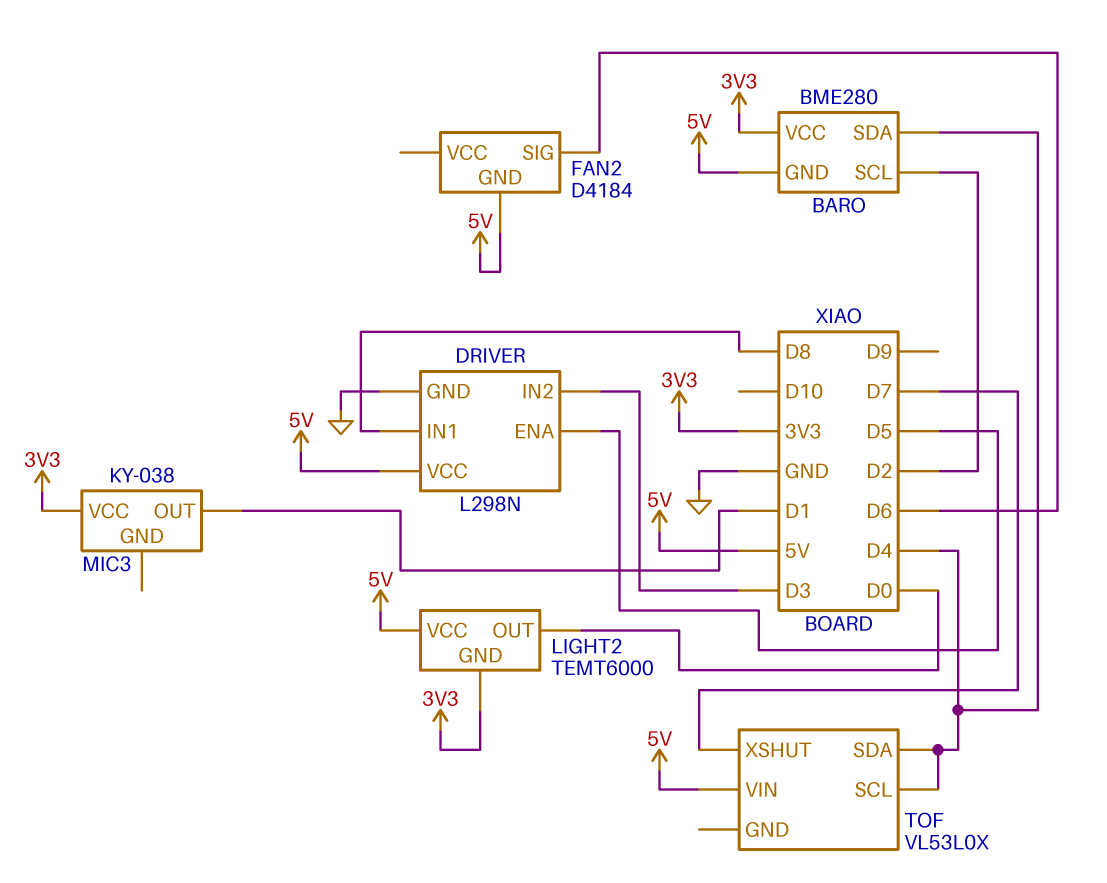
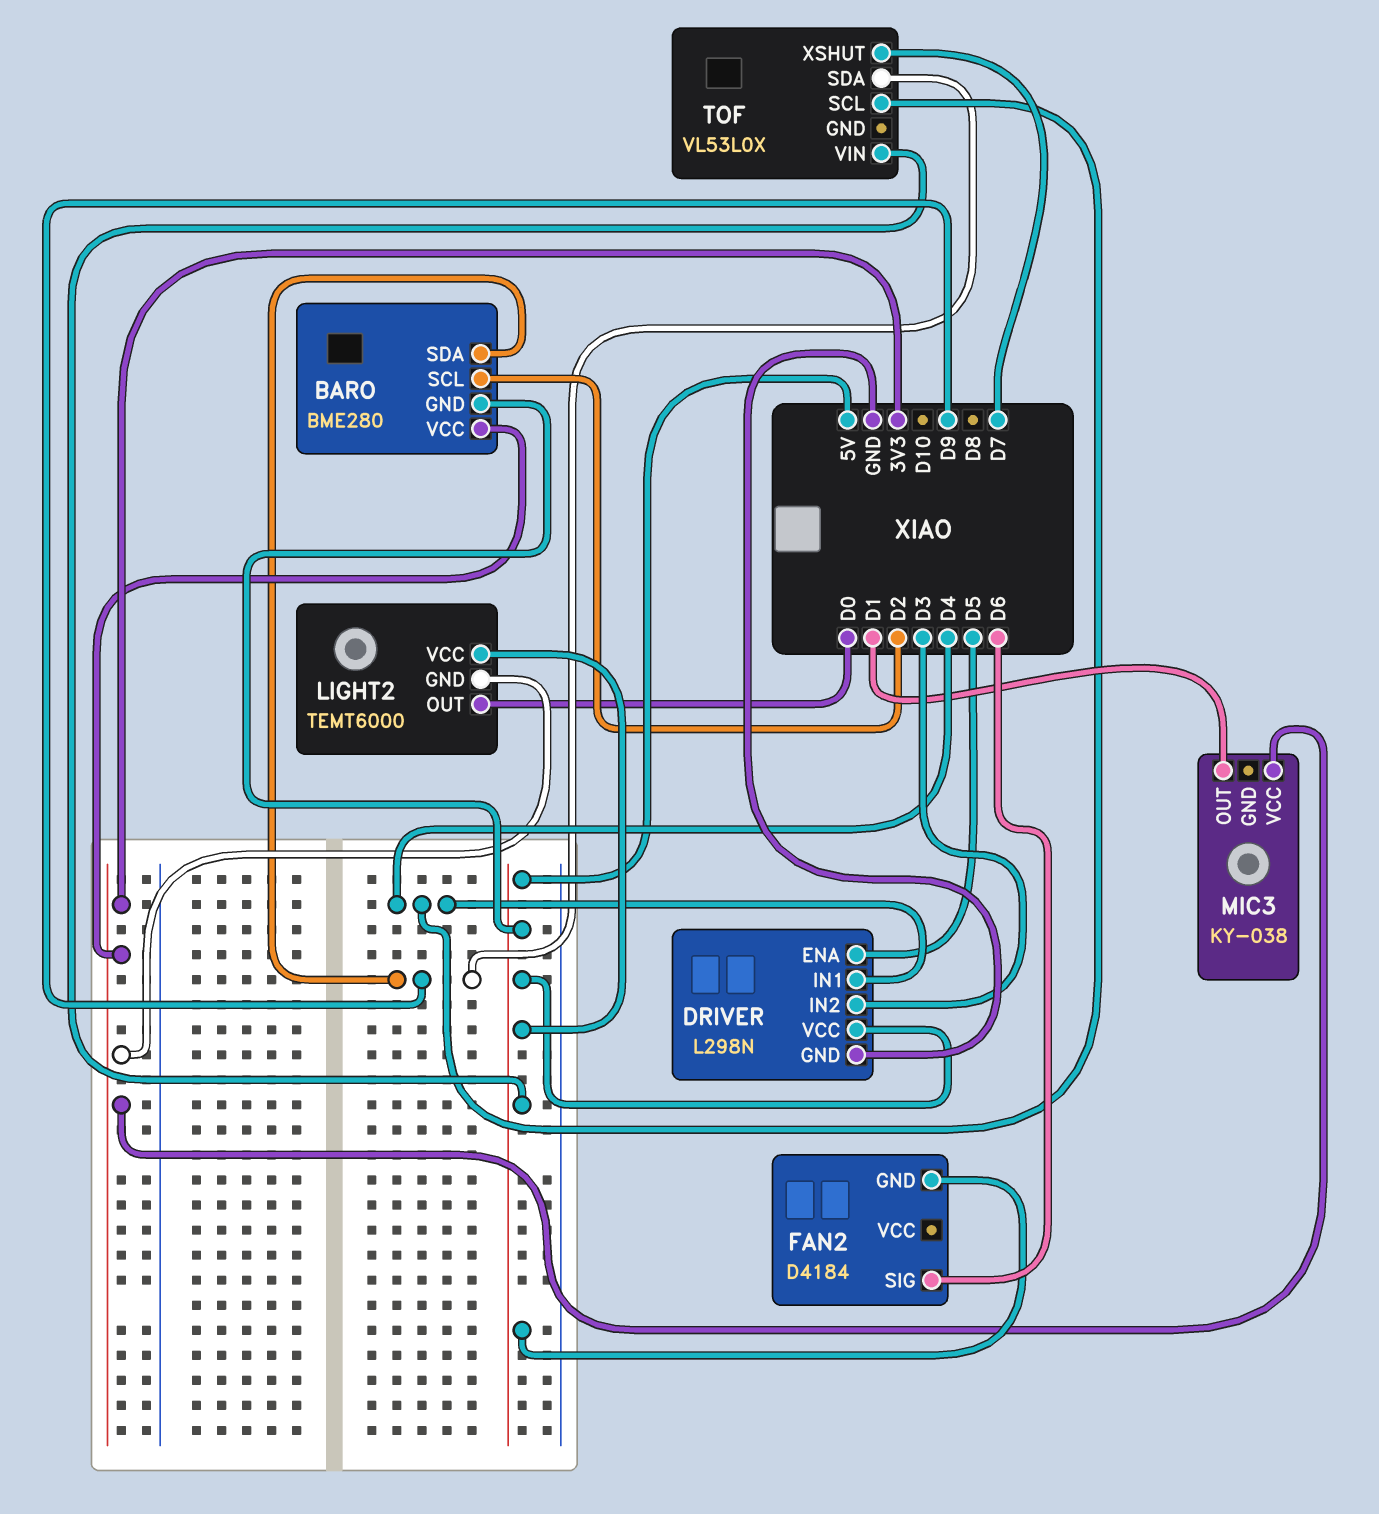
BARO pin SDA: D4 -> D9
DRIVER pin IN1: D8 -> D4
TOF pin SDA: D4 -> D9

